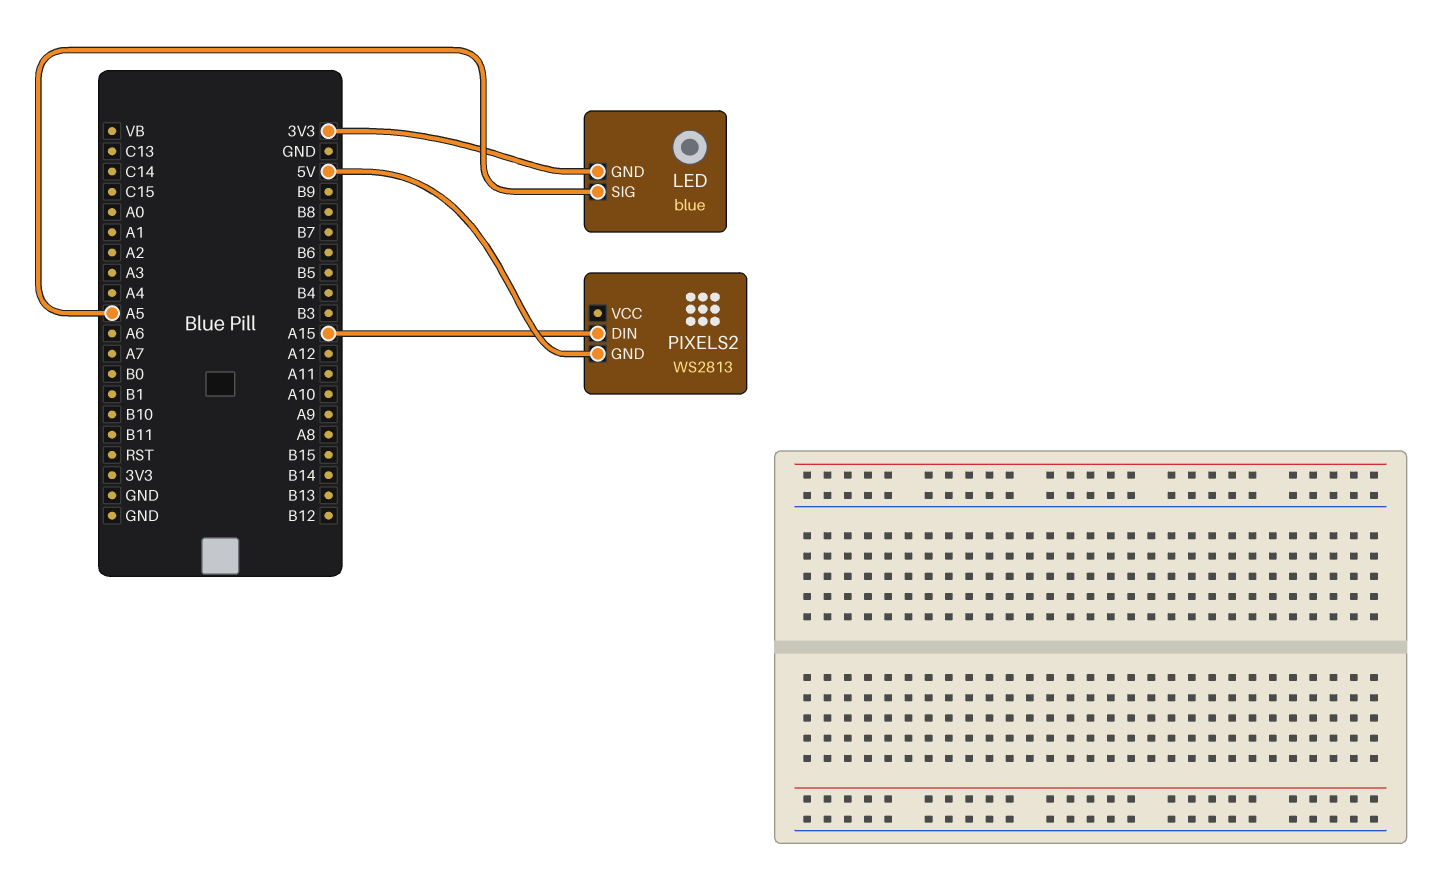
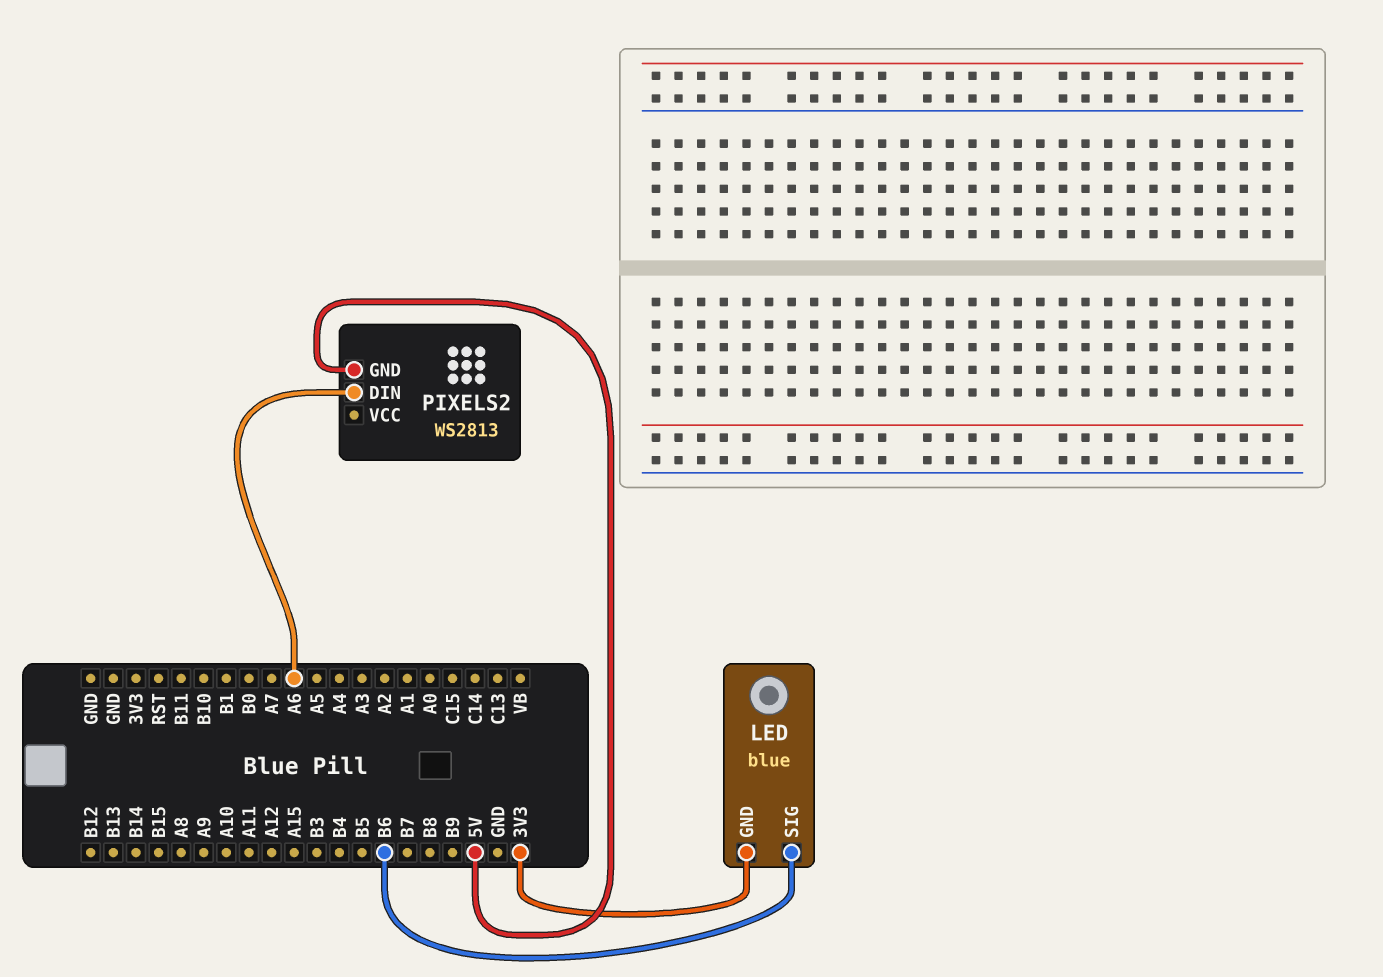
LED pin SIG: A5 -> B6
PIXELS2 pin DIN: A15 -> A6

